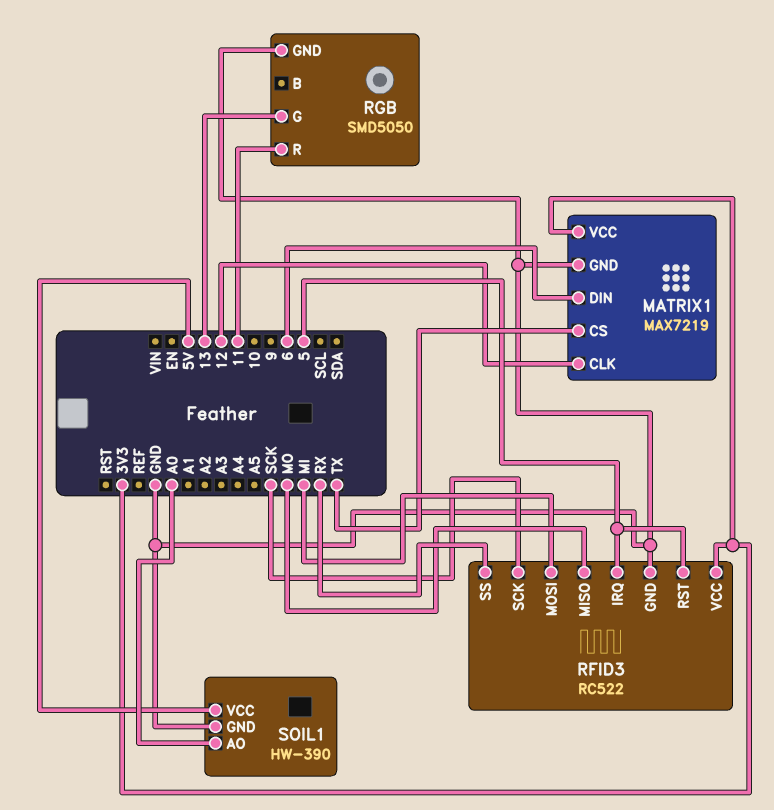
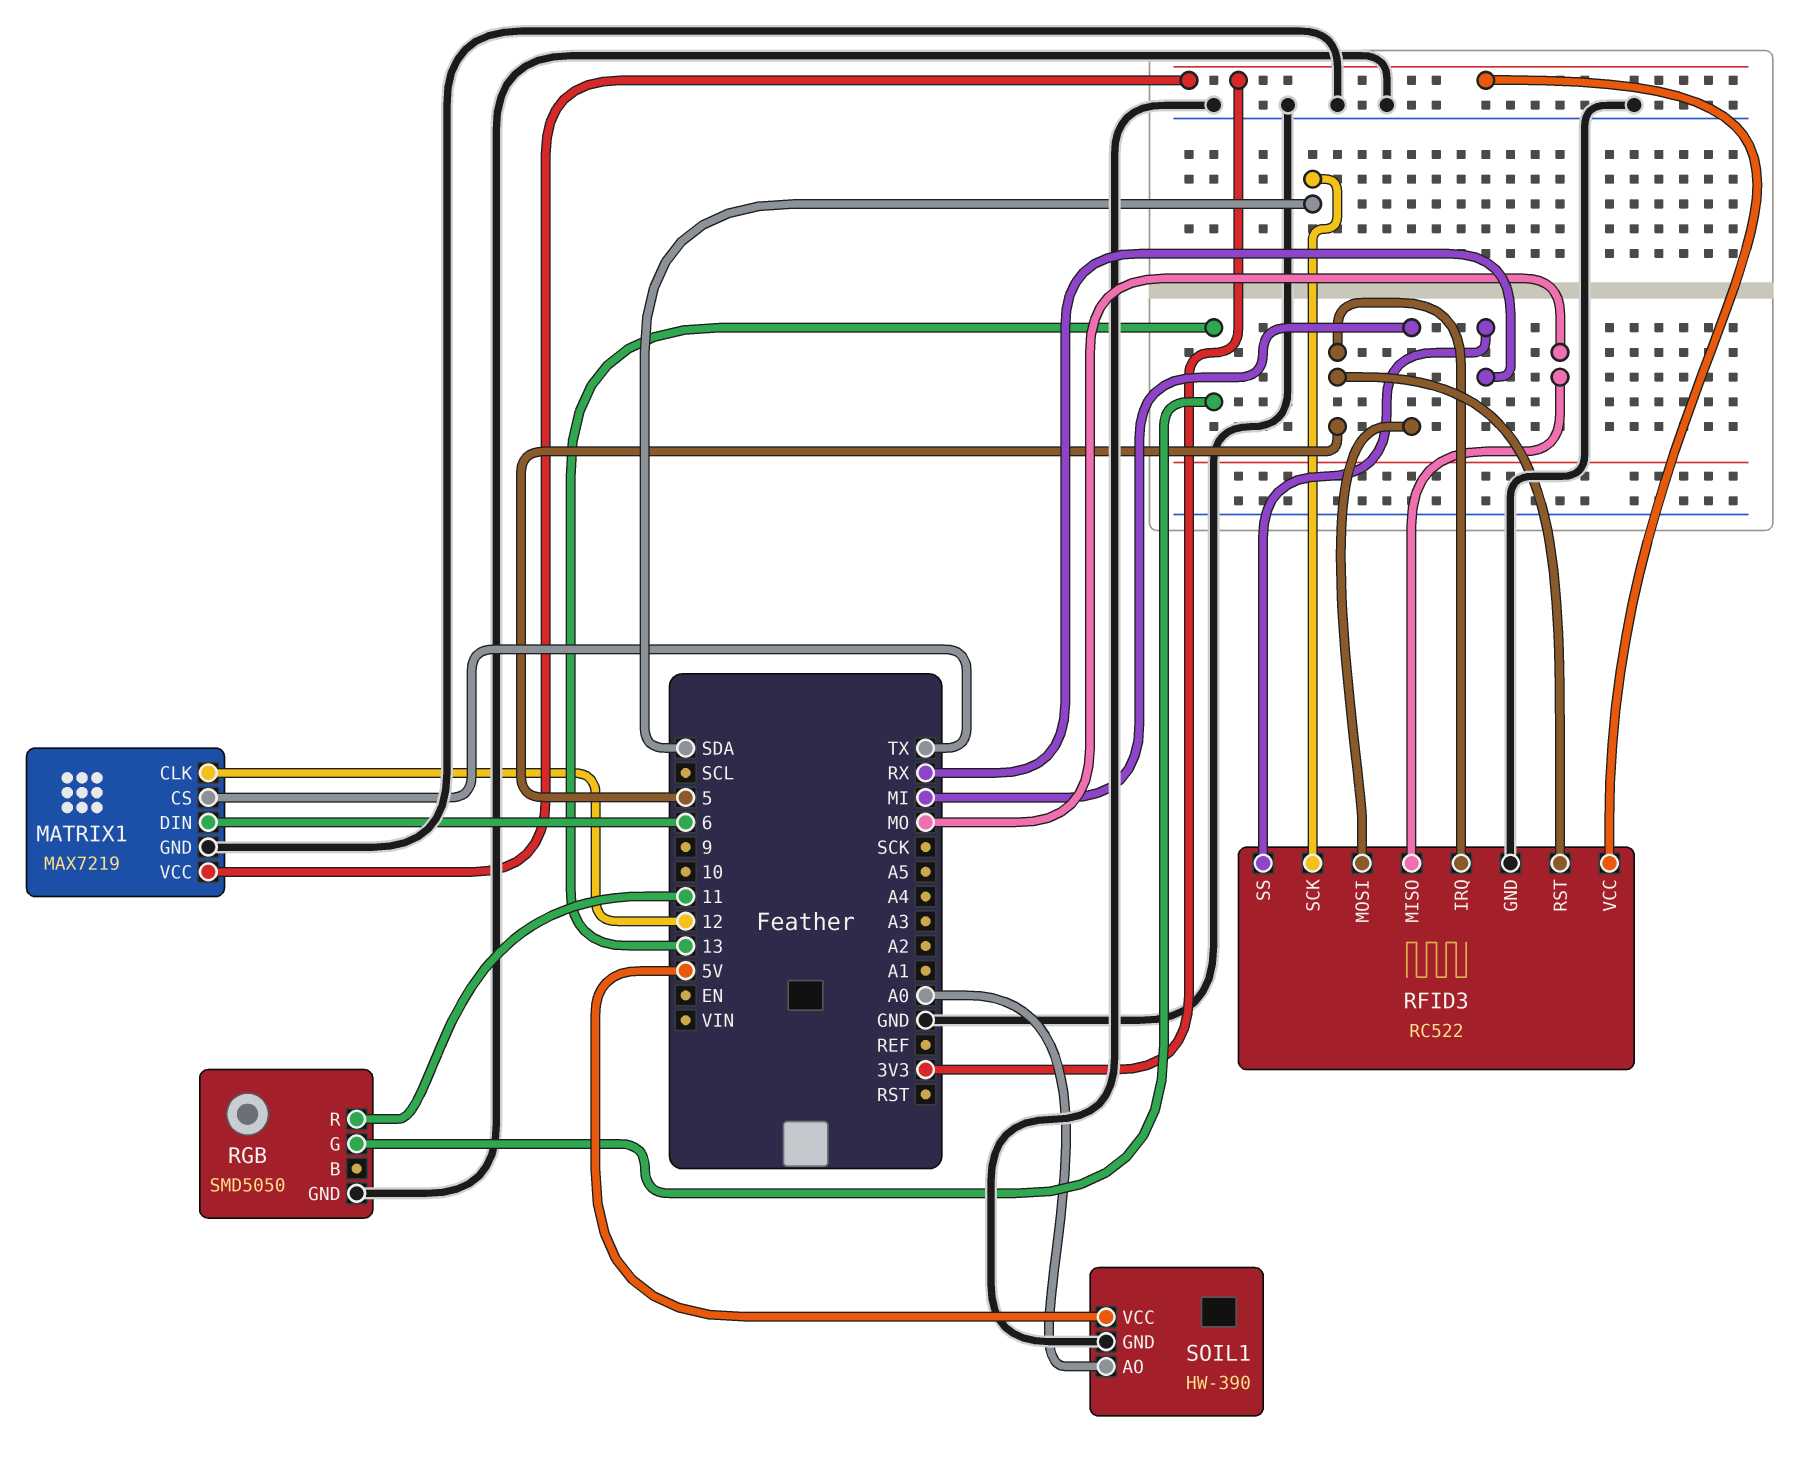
RFID3 pin SCK: SCK -> SDA

